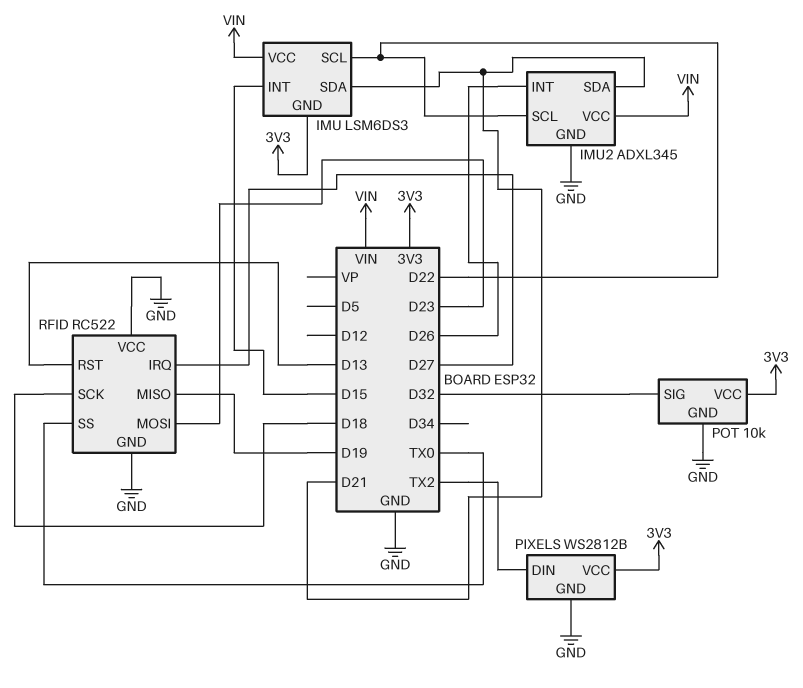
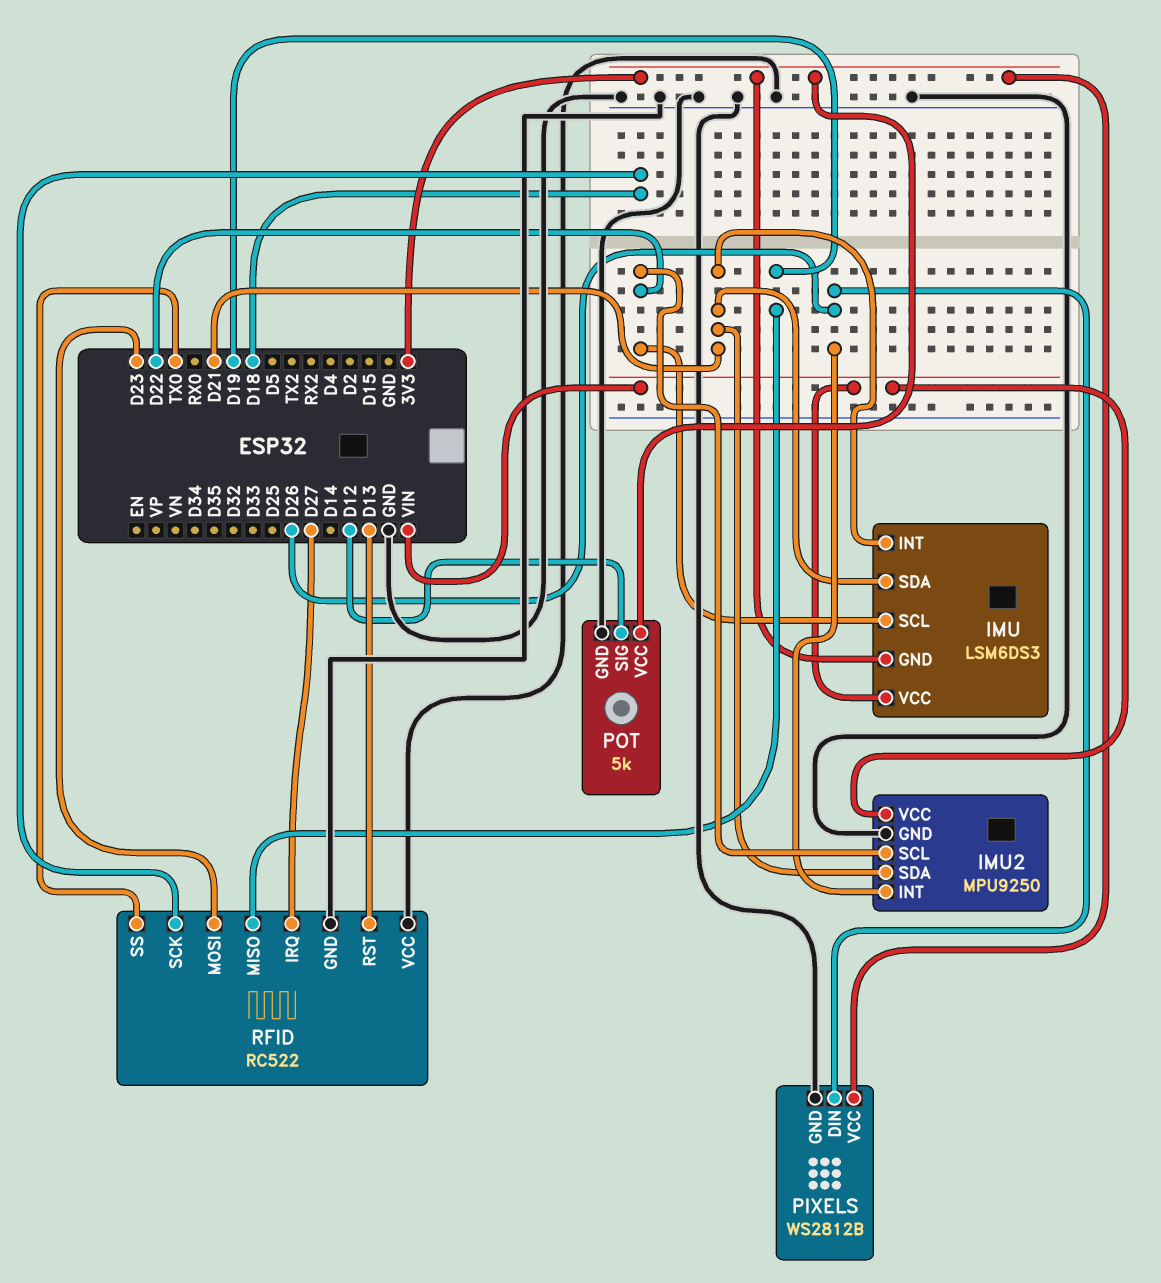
IMU pin INT: D15 -> D21
IMU2: ADXL345 -> MPU9250
PIXELS pin DIN: TX2 -> D26
POT: 10k -> 5k
POT pin SIG: D32 -> D12

